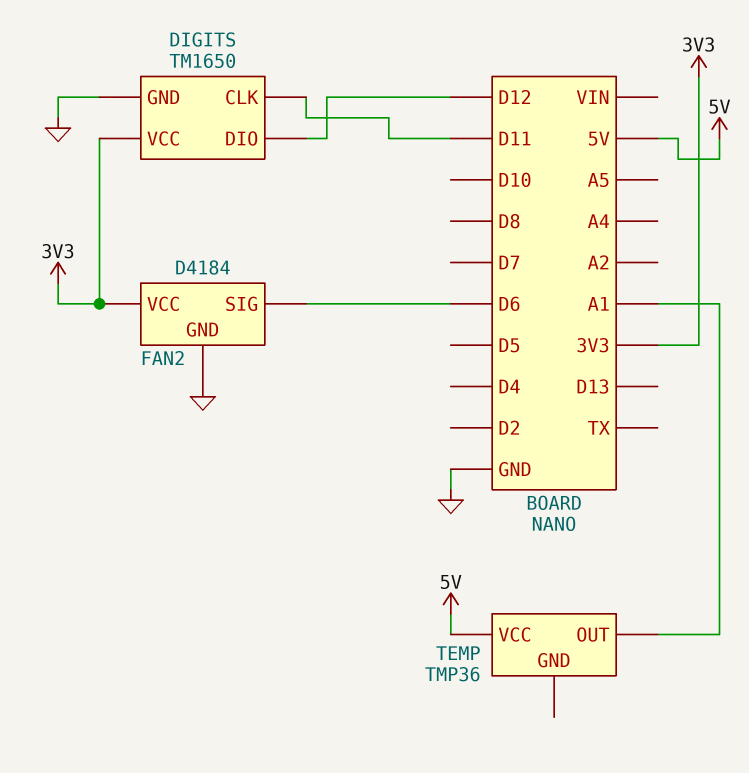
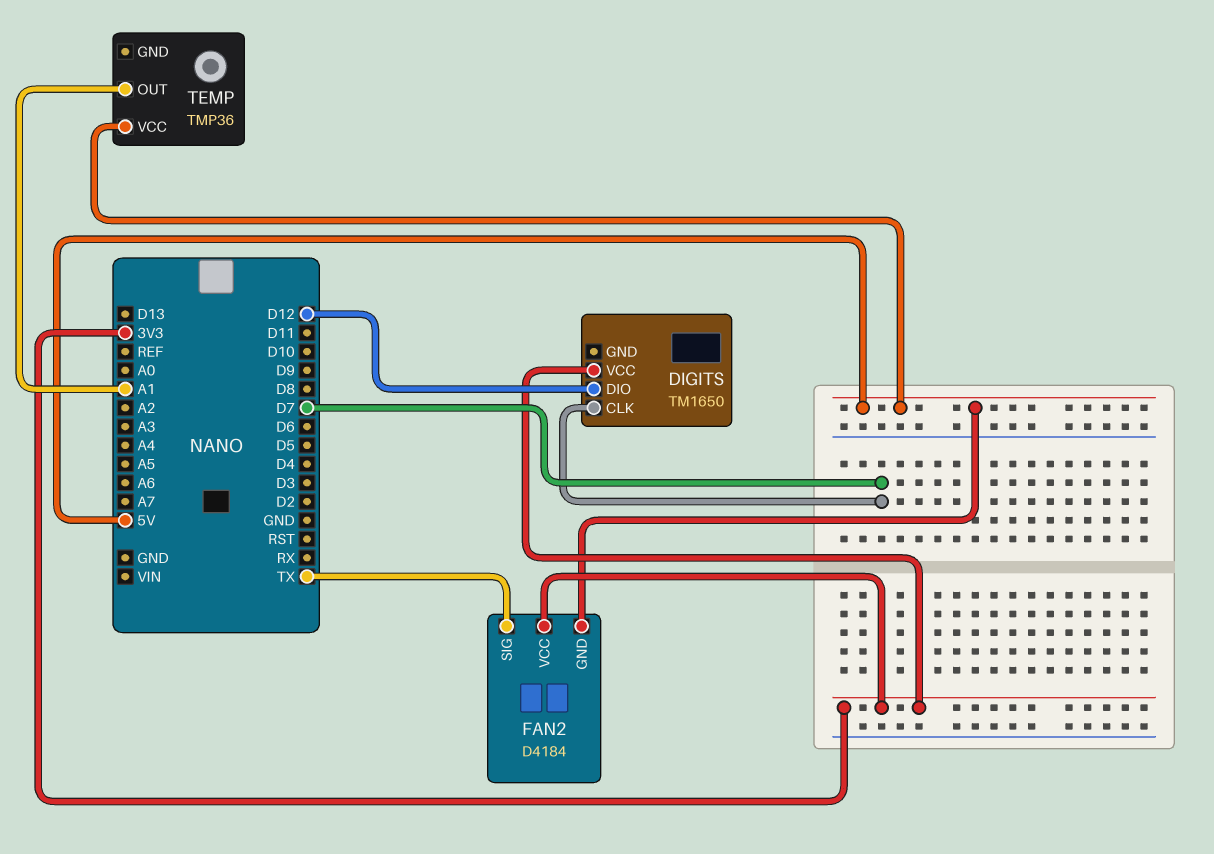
DIGITS pin CLK: D11 -> D7
DIGITS pin GND: GND -> none
FAN2 pin GND: GND -> 5V
FAN2 pin SIG: D6 -> TX

